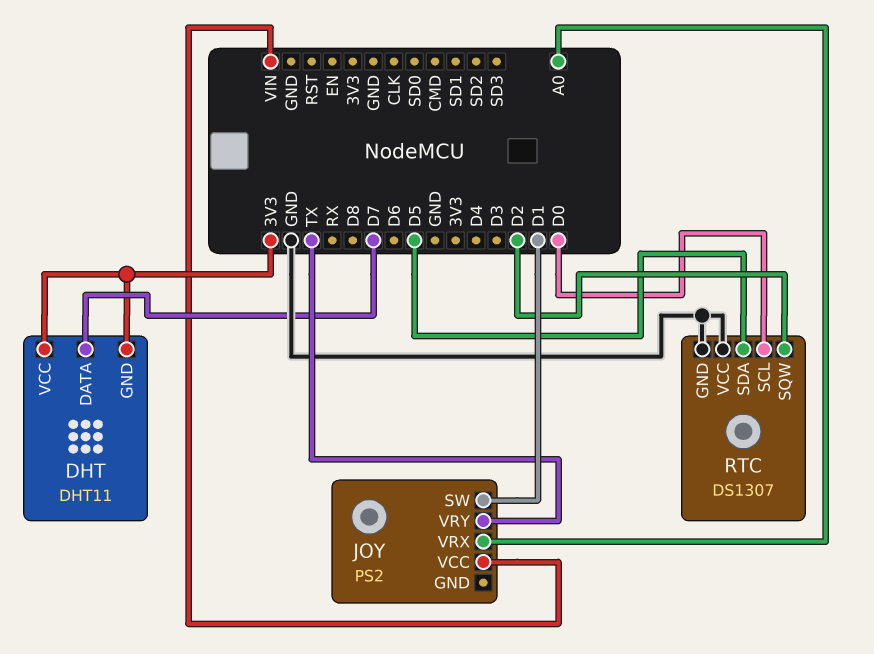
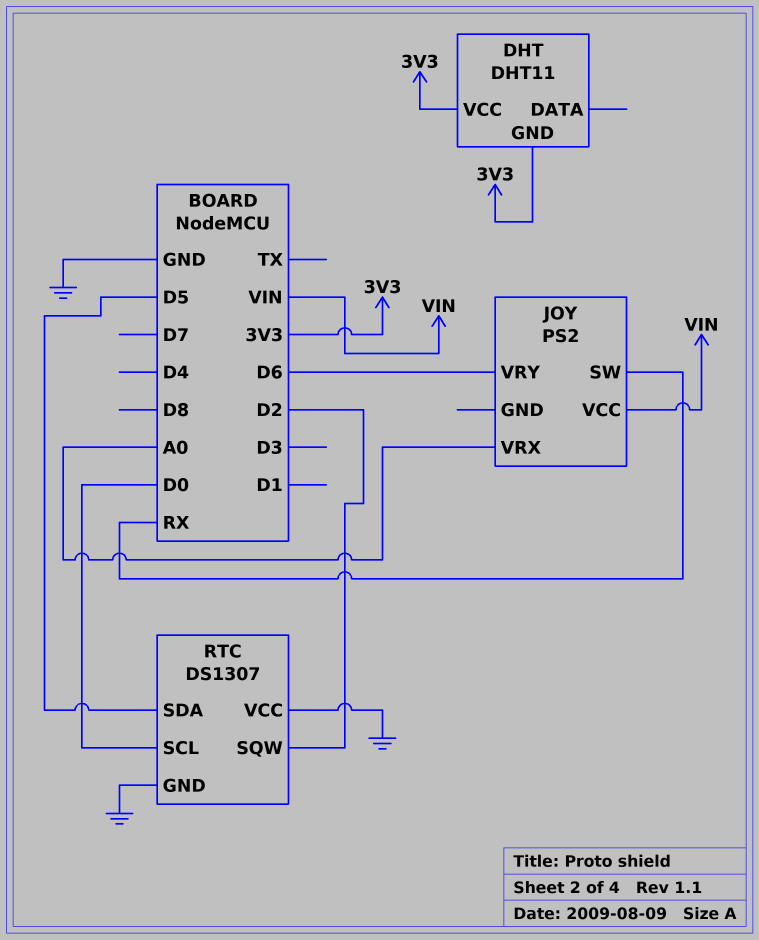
DHT pin DATA: D7 -> none
JOY pin SW: D1 -> RX
JOY pin VRY: TX -> D6

